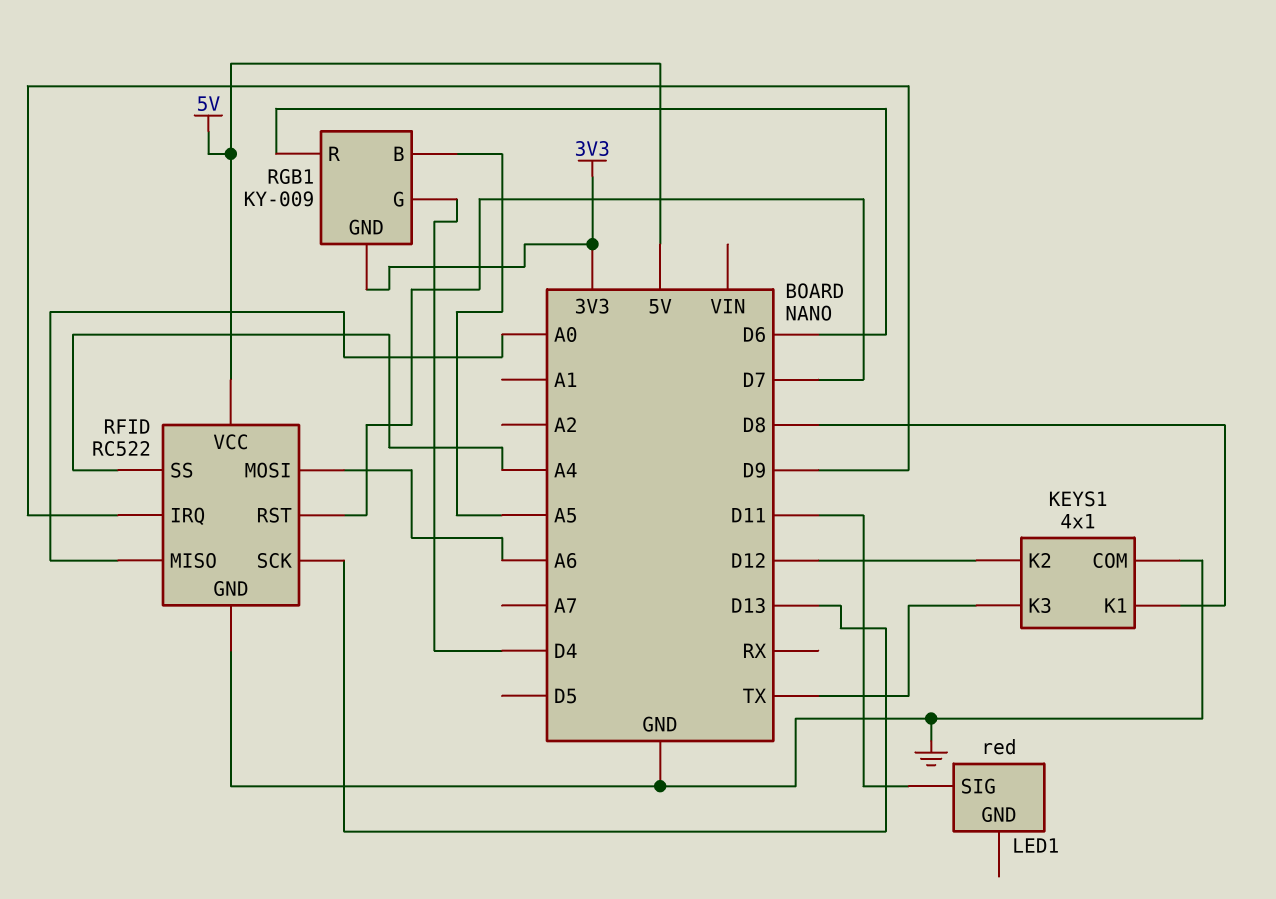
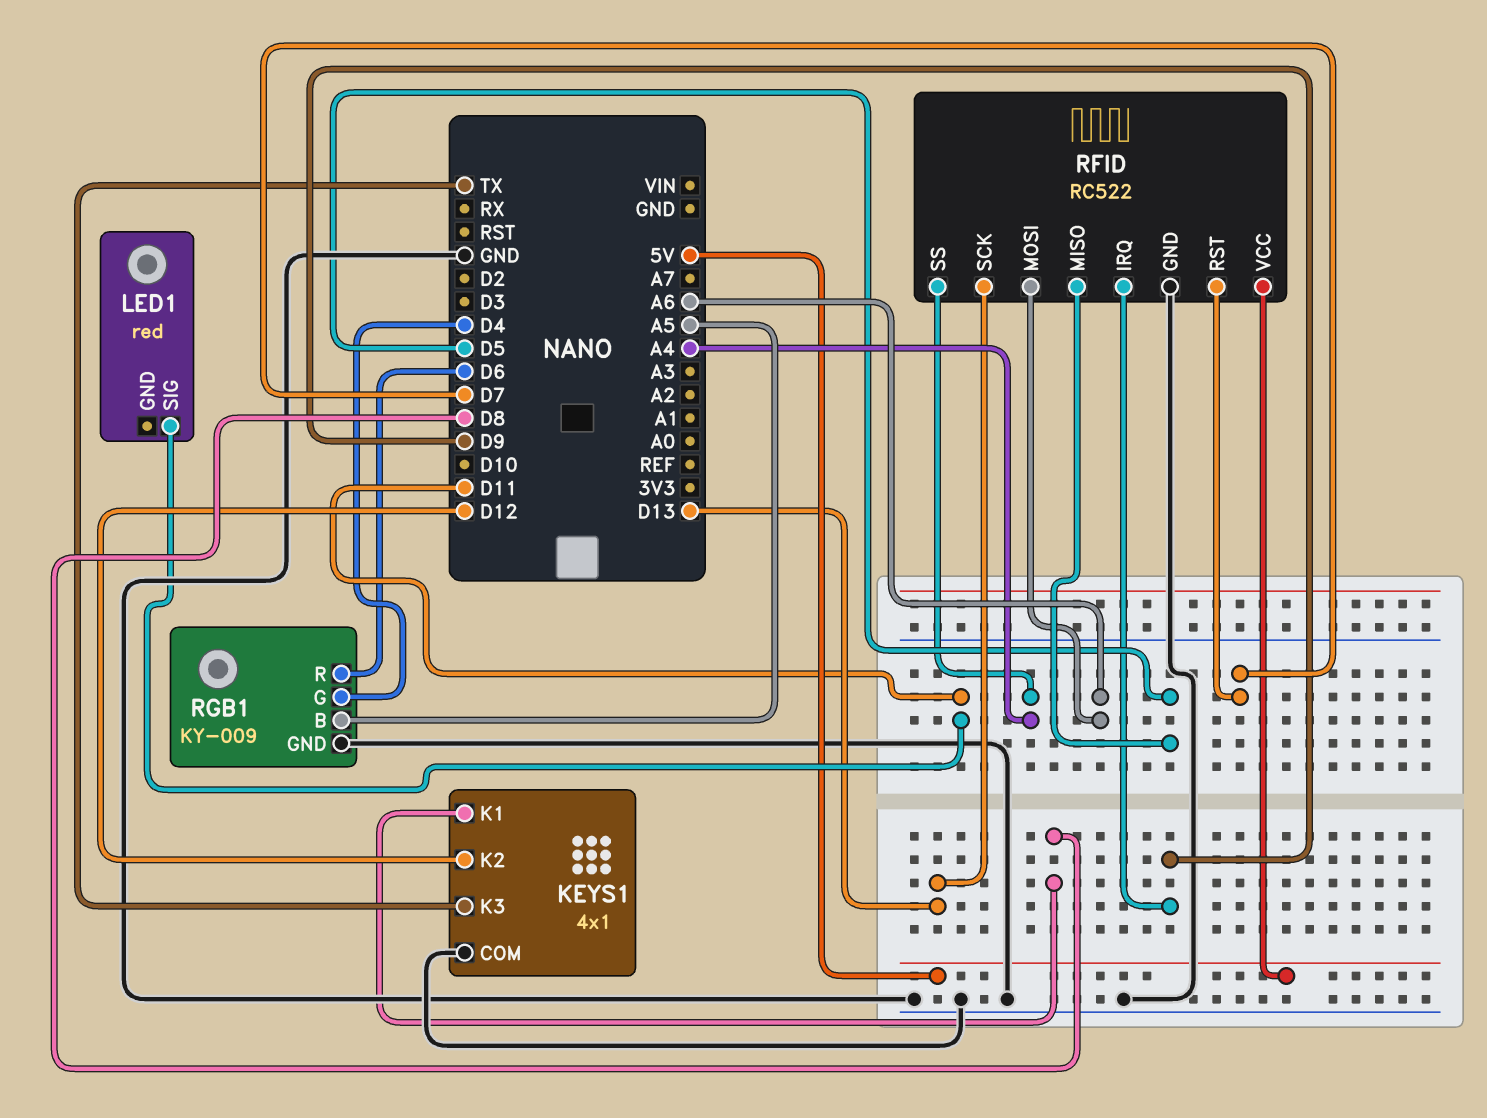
RFID pin MISO: A0 -> D5
RGB1 pin GND: 3V3 -> GND

